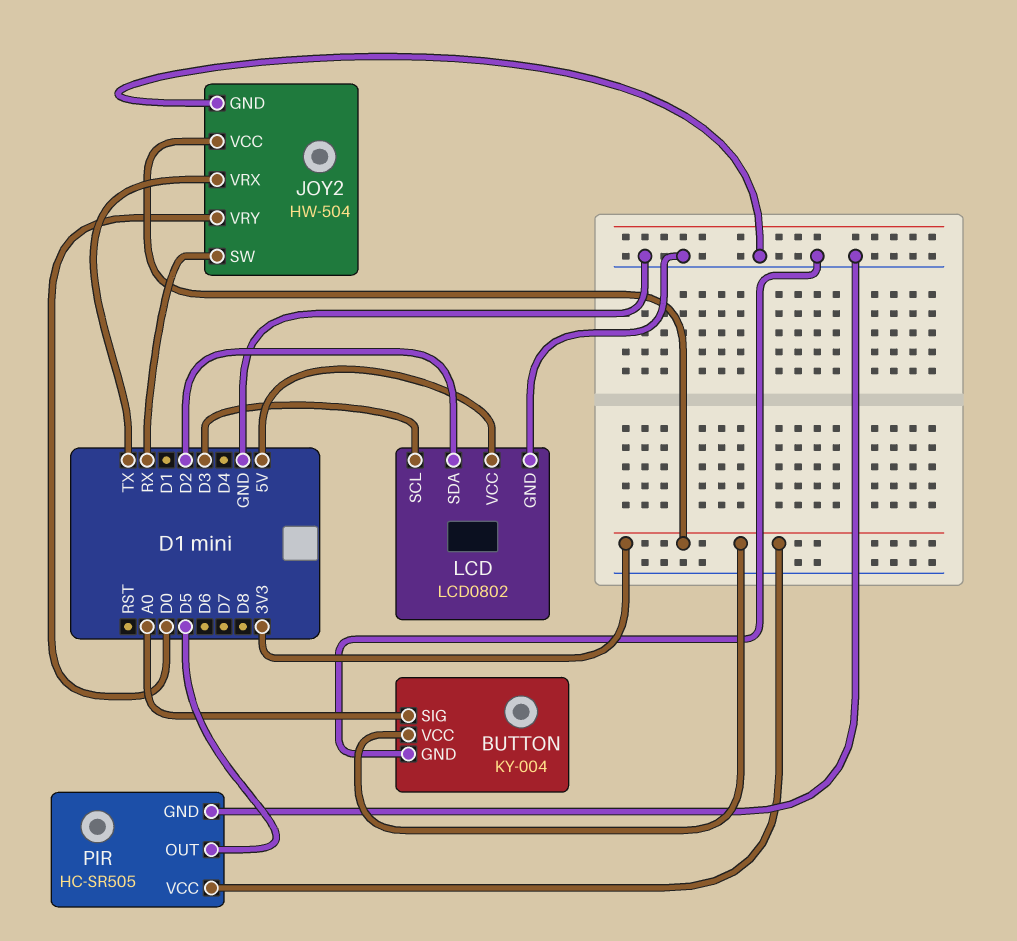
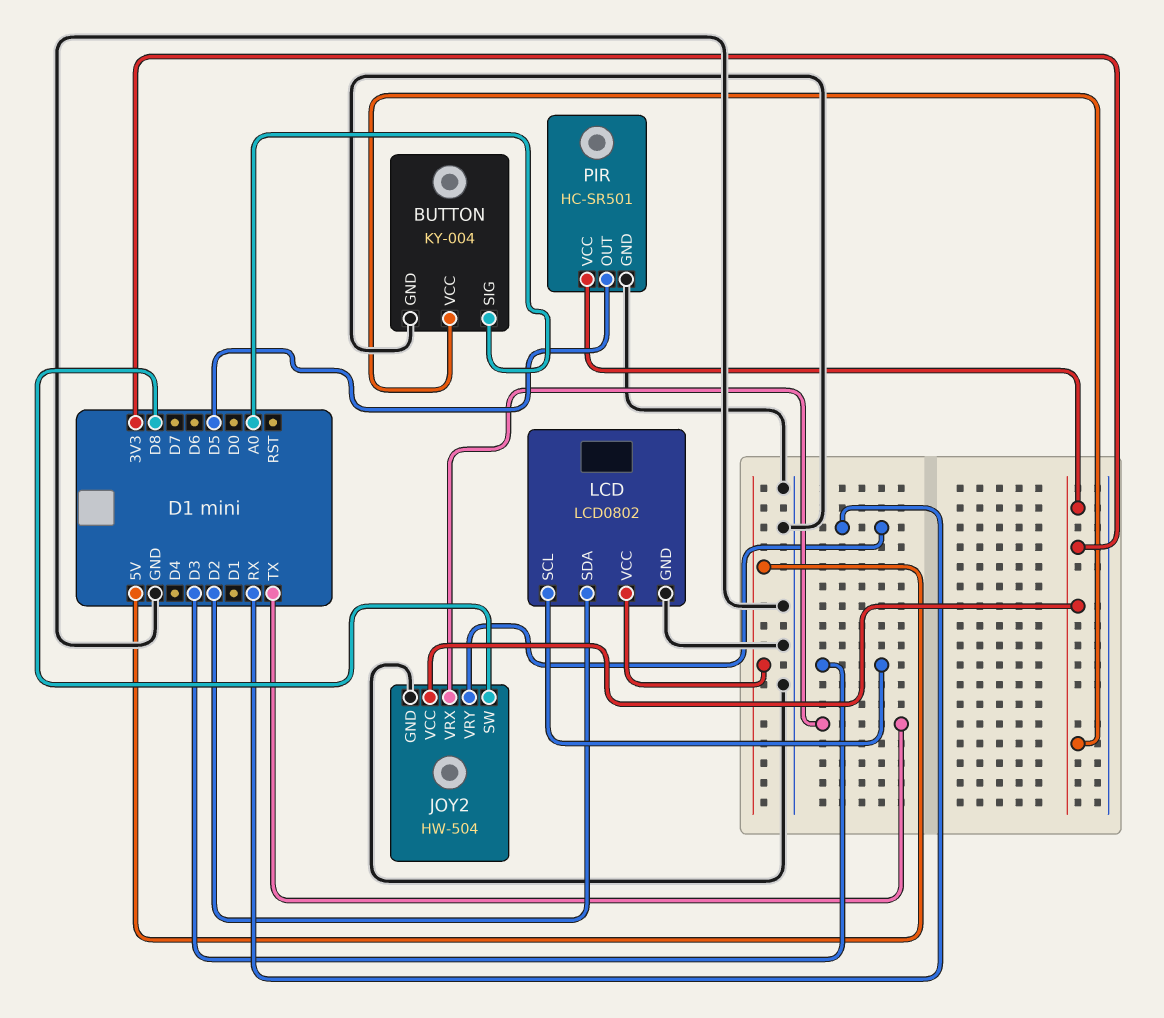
JOY2 pin SW: RX -> D8
JOY2 pin VRY: D0 -> RX
PIR: HC-SR505 -> HC-SR501

